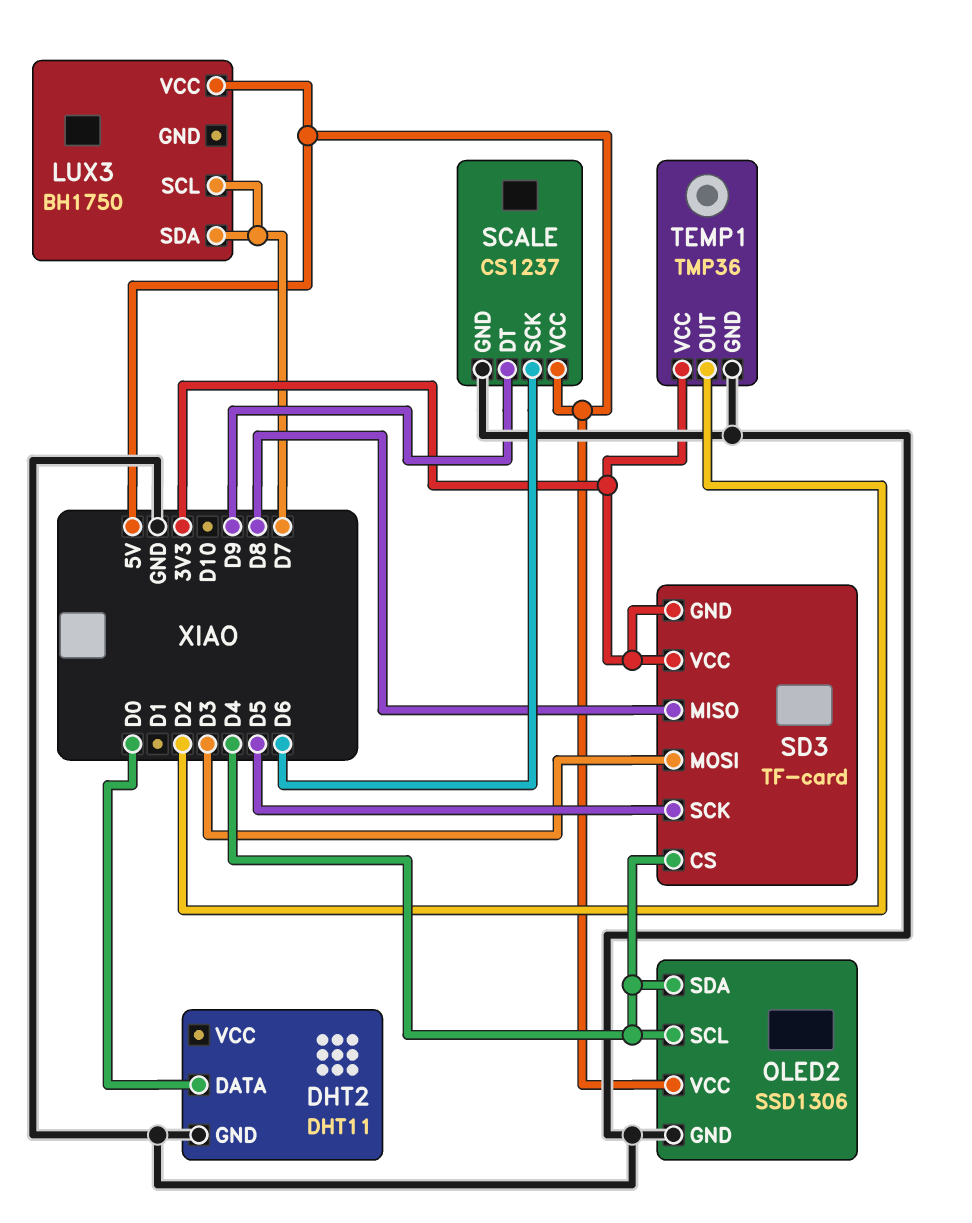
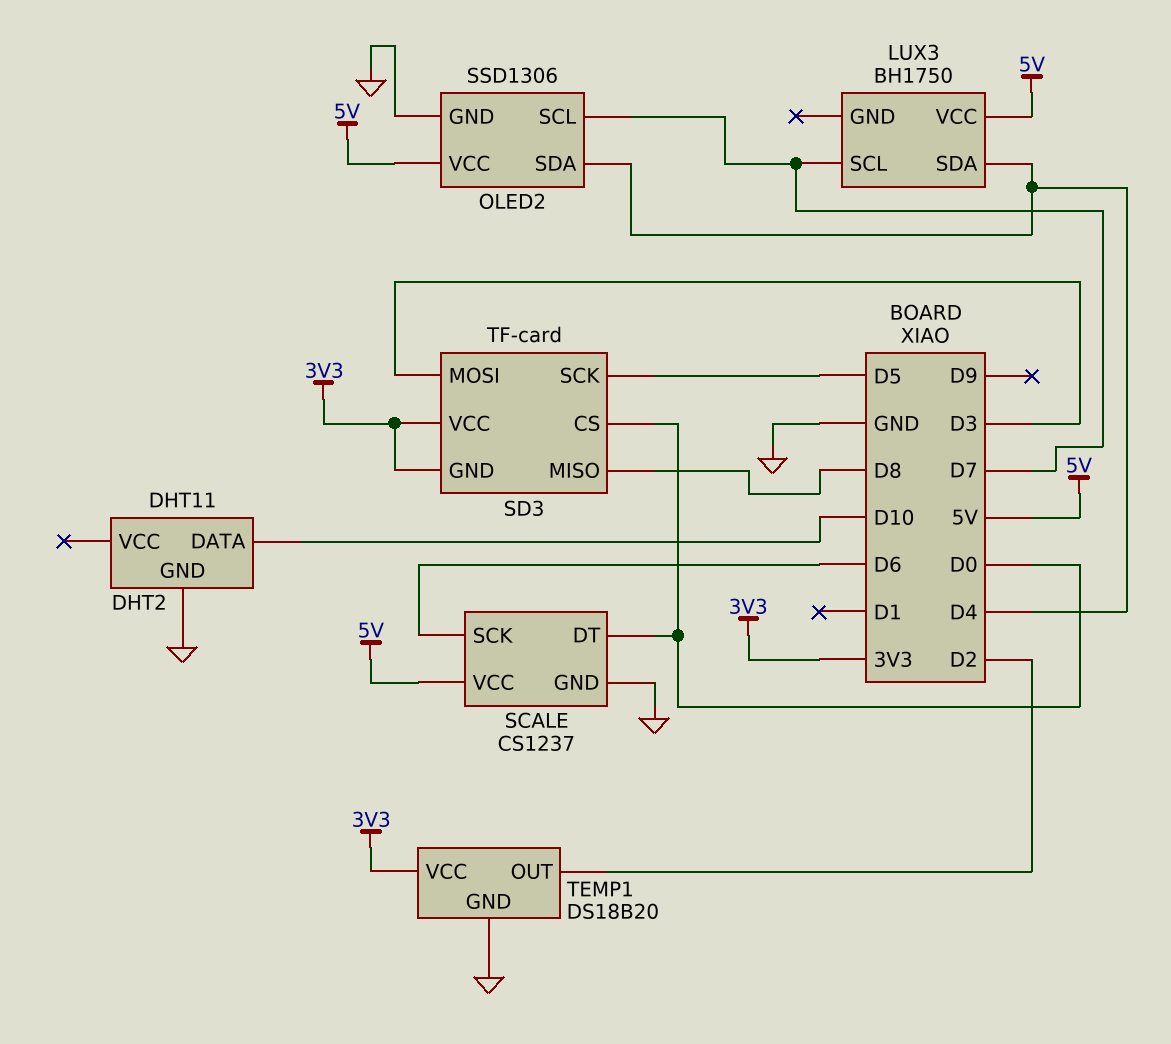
DHT2 pin DATA: D0 -> D10
LUX3 pin SDA: D7 -> D4
OLED2 pin SCL: D4 -> D7
SCALE pin DT: D9 -> D0
SD3 pin CS: D4 -> D0
TEMP1: TMP36 -> DS18B20

